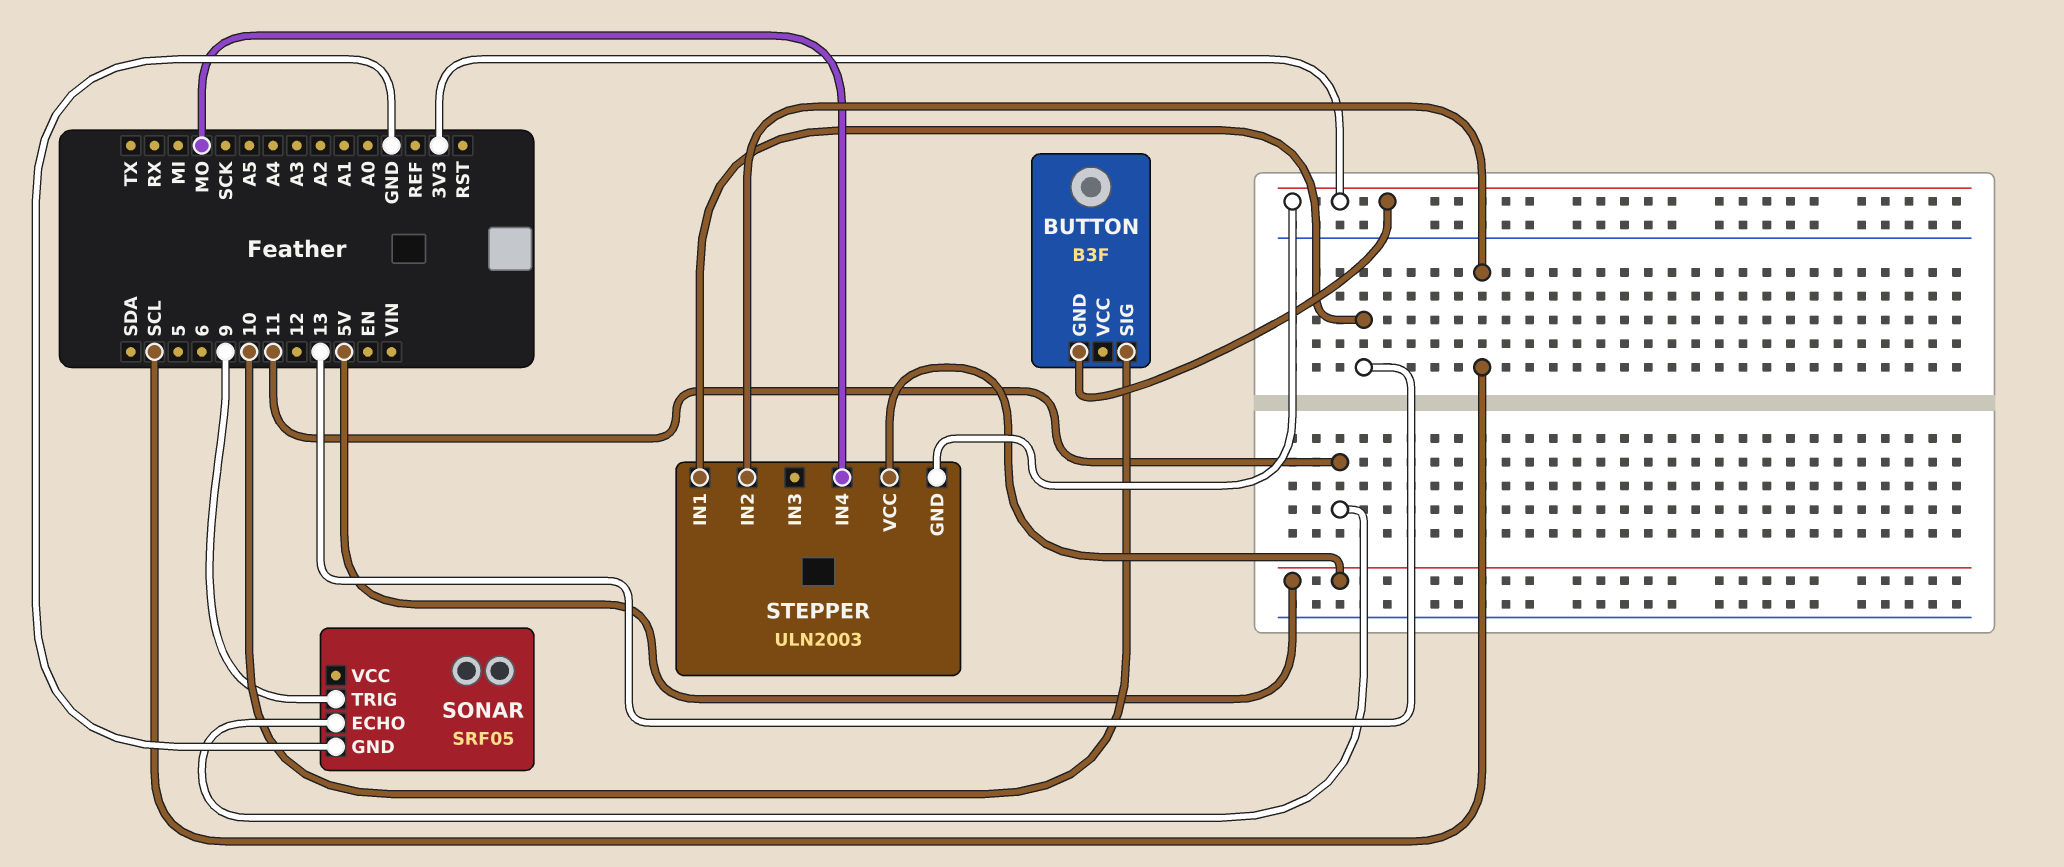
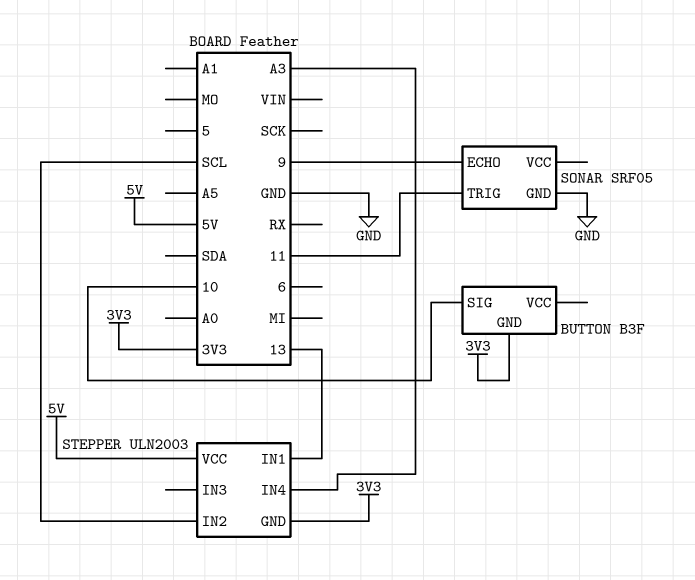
SONAR pin ECHO: 11 -> 9
SONAR pin TRIG: 9 -> 11
STEPPER pin IN4: MO -> A3

